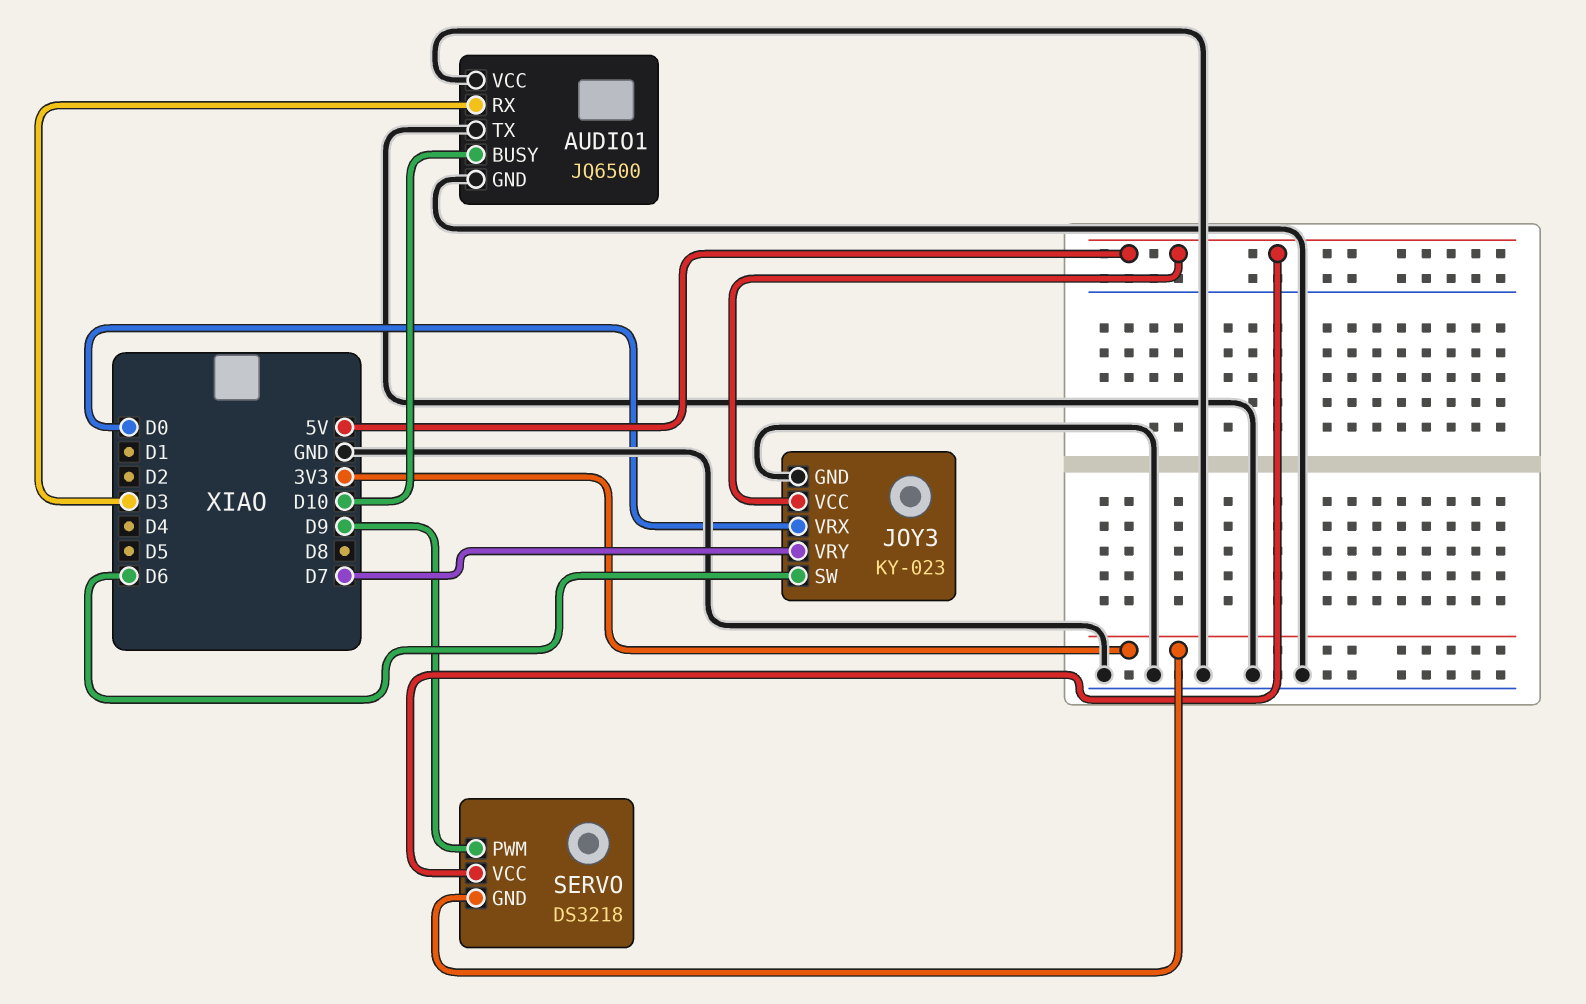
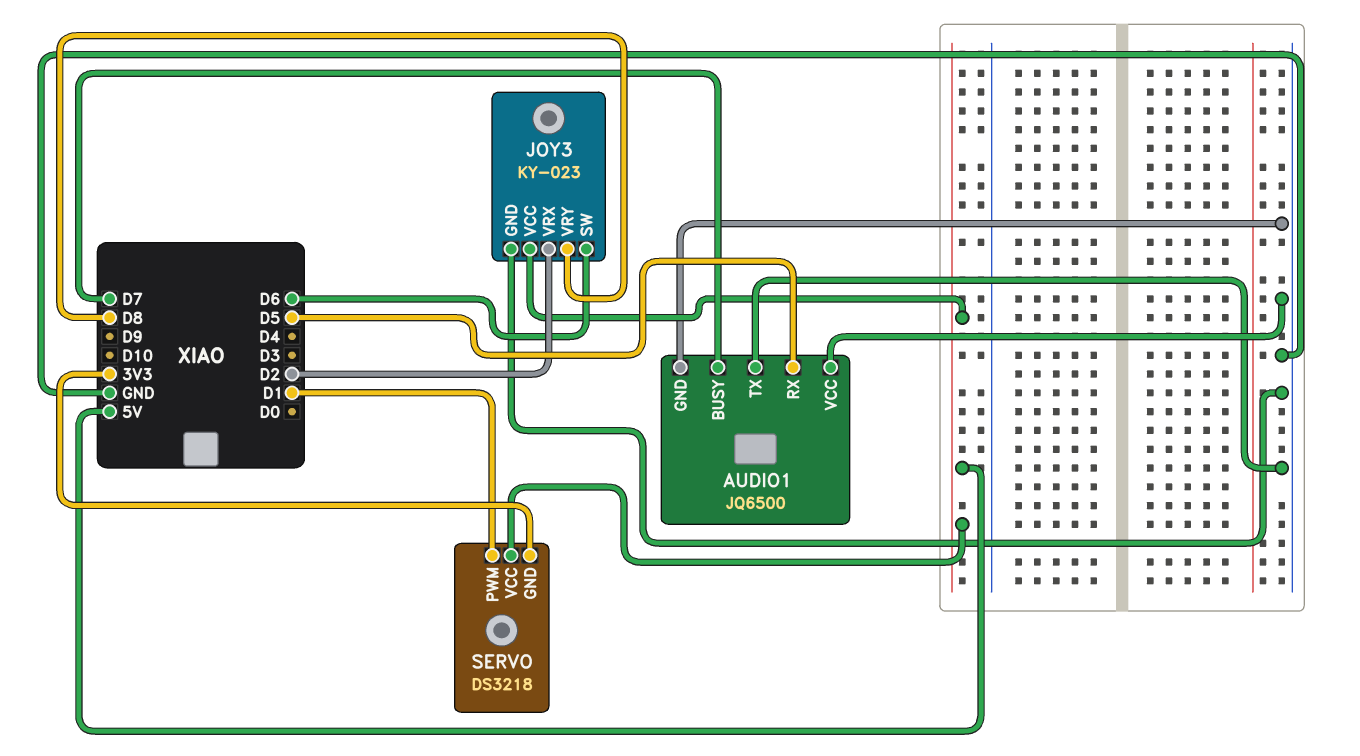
AUDIO1 pin BUSY: D10 -> D7
AUDIO1 pin RX: D3 -> D5
JOY3 pin VRX: D0 -> D2
JOY3 pin VRY: D7 -> D8
SERVO pin PWM: D9 -> D1

